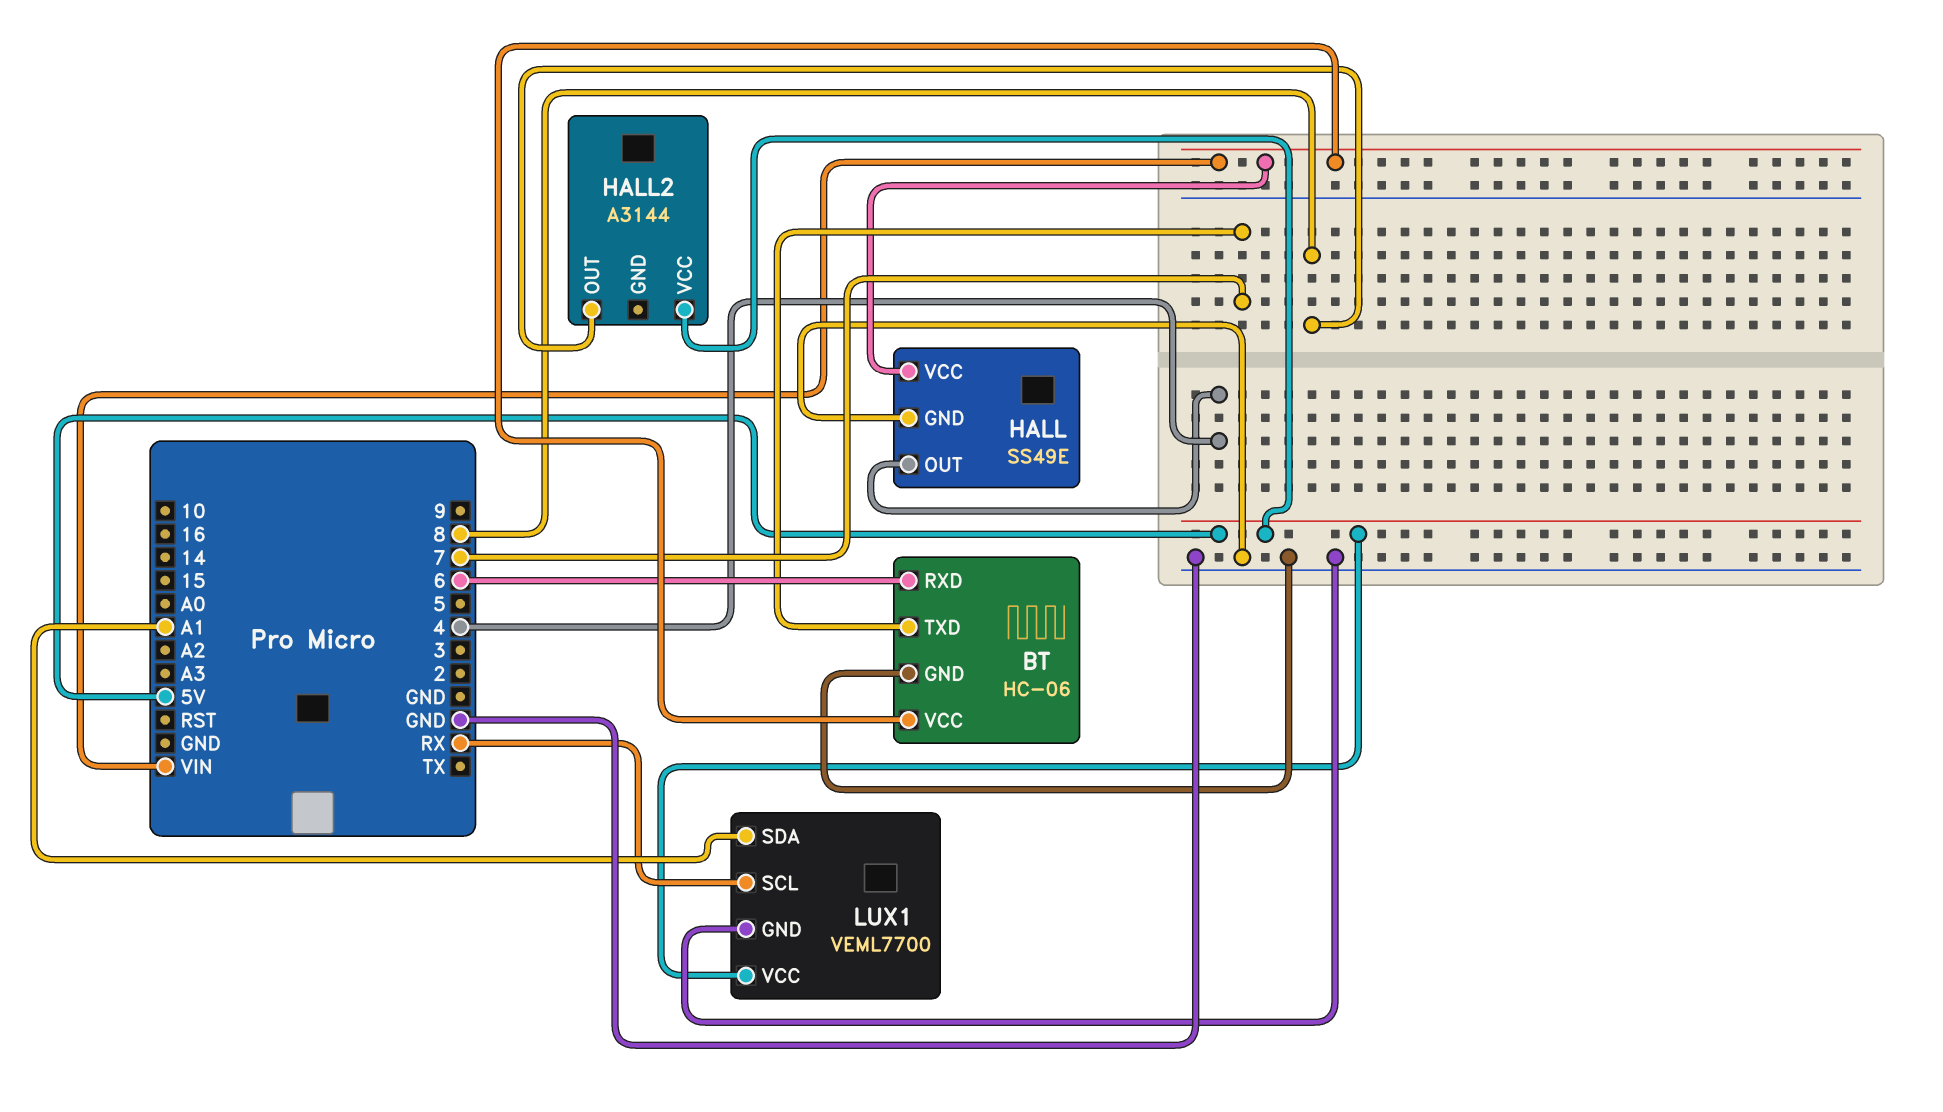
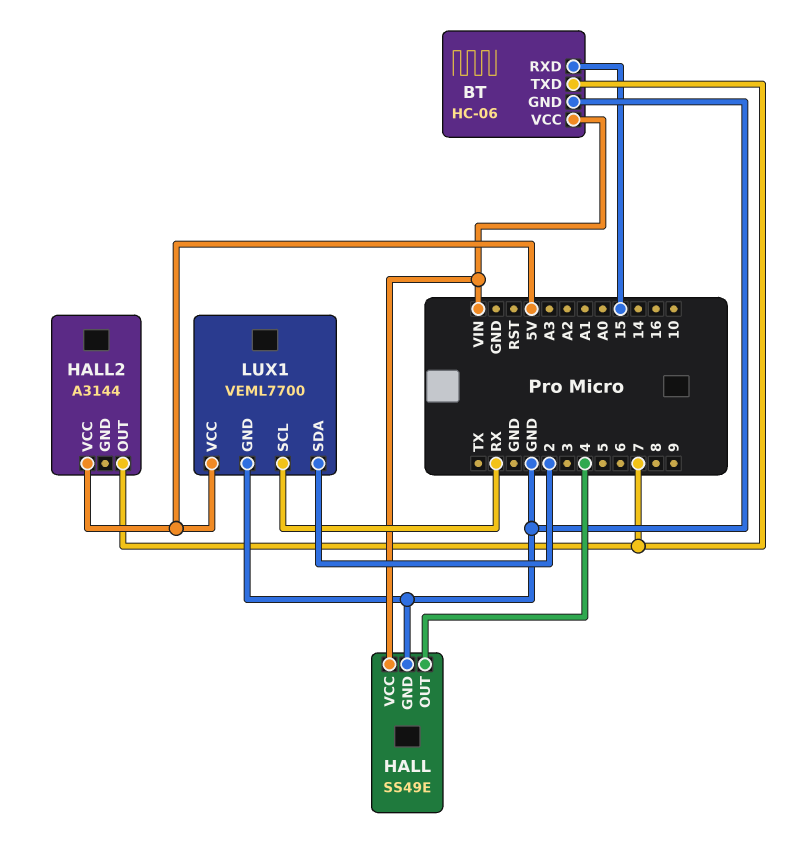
BT pin RXD: 6 -> 15
HALL2 pin OUT: 8 -> 7
LUX1 pin SDA: A1 -> 2

